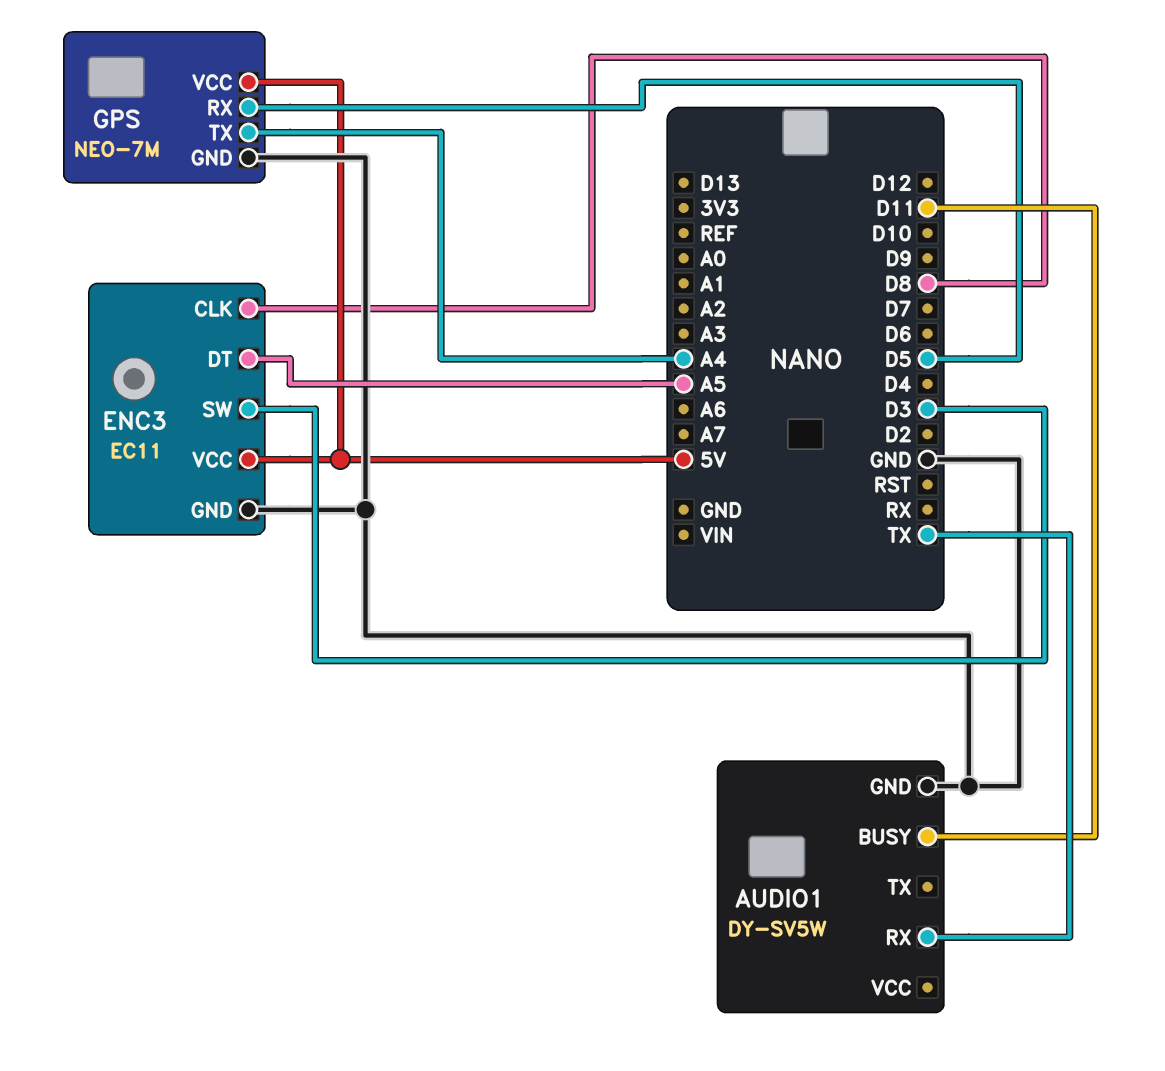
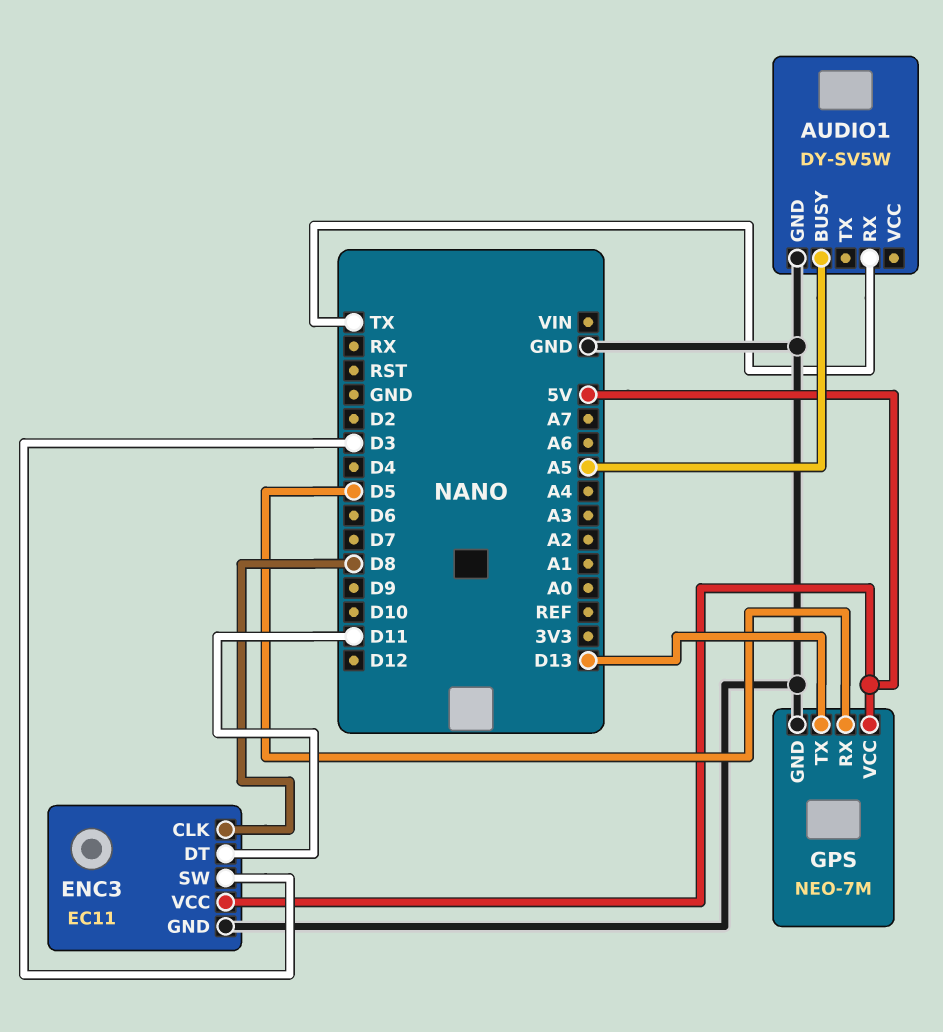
AUDIO1 pin BUSY: D11 -> A5
ENC3 pin DT: A5 -> D11
GPS pin TX: A4 -> D13

